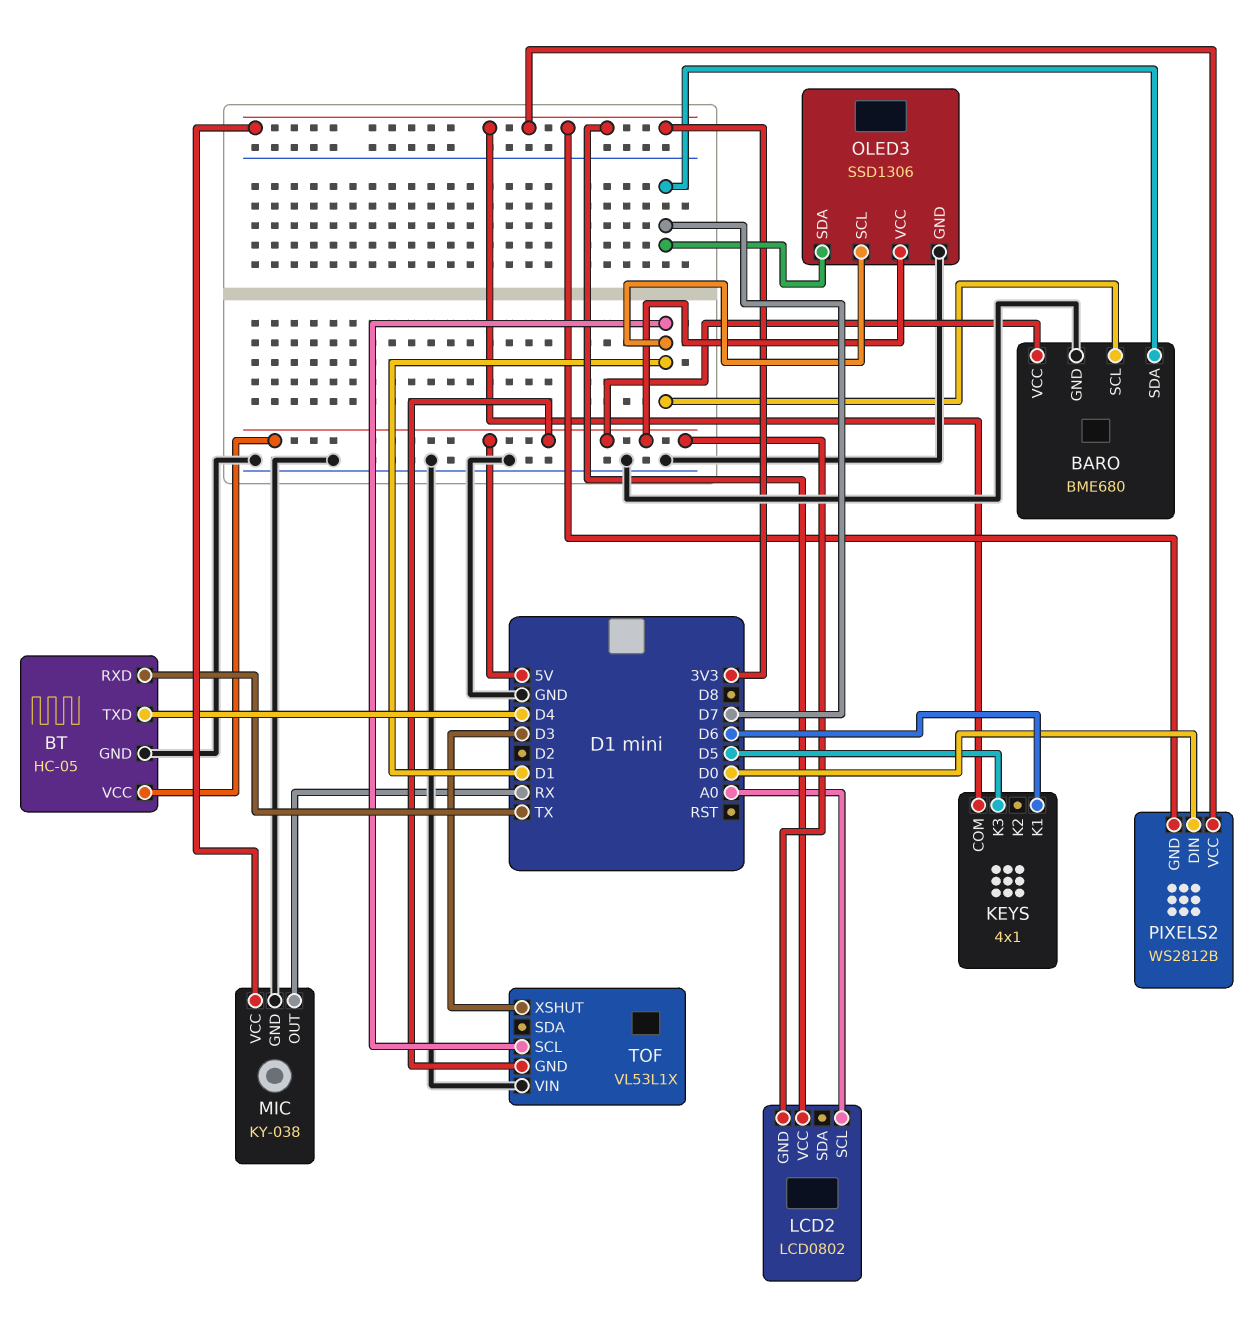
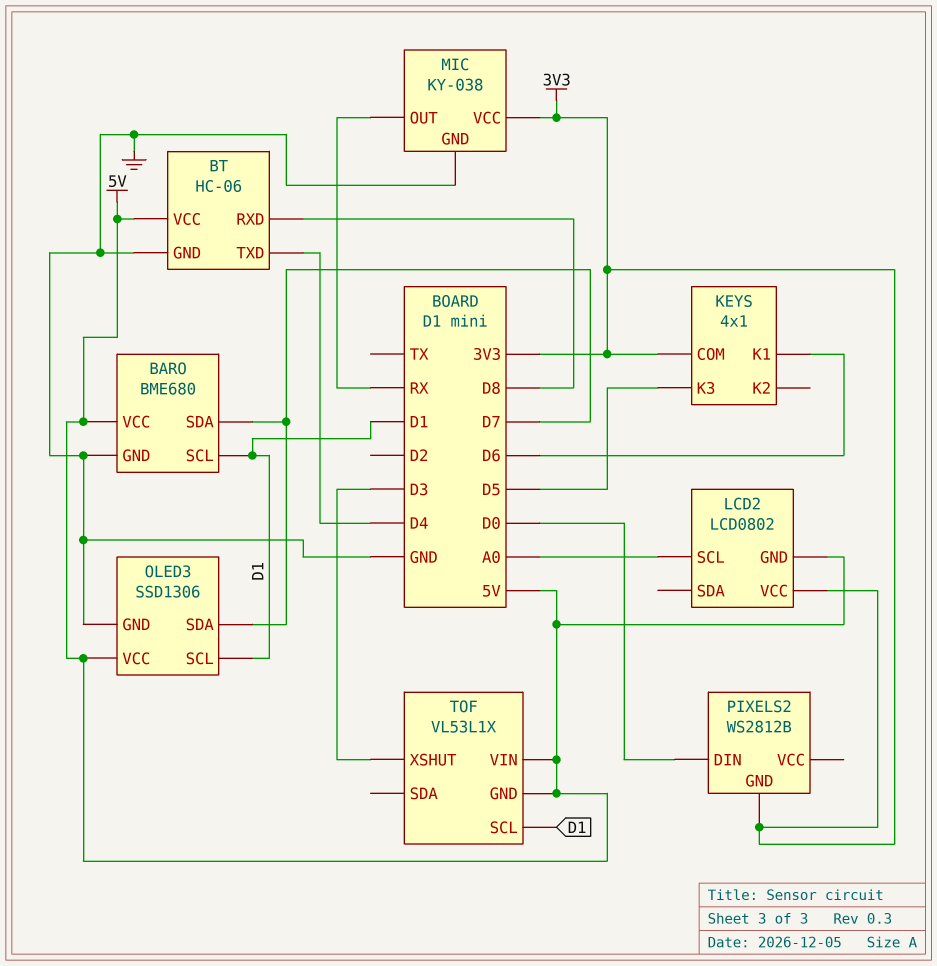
BT: HC-05 -> HC-06
BT pin RXD: TX -> D8
PIXELS2 pin VCC: 3V3 -> none
TOF pin VIN: GND -> 5V

